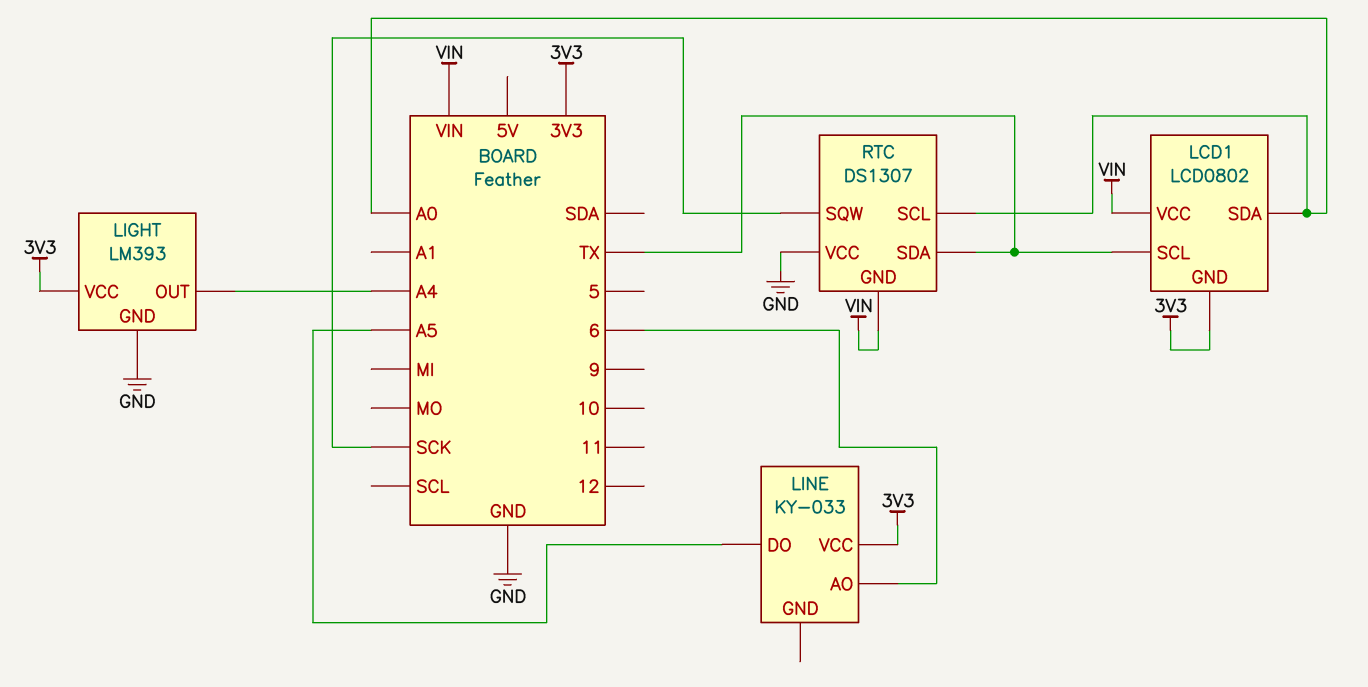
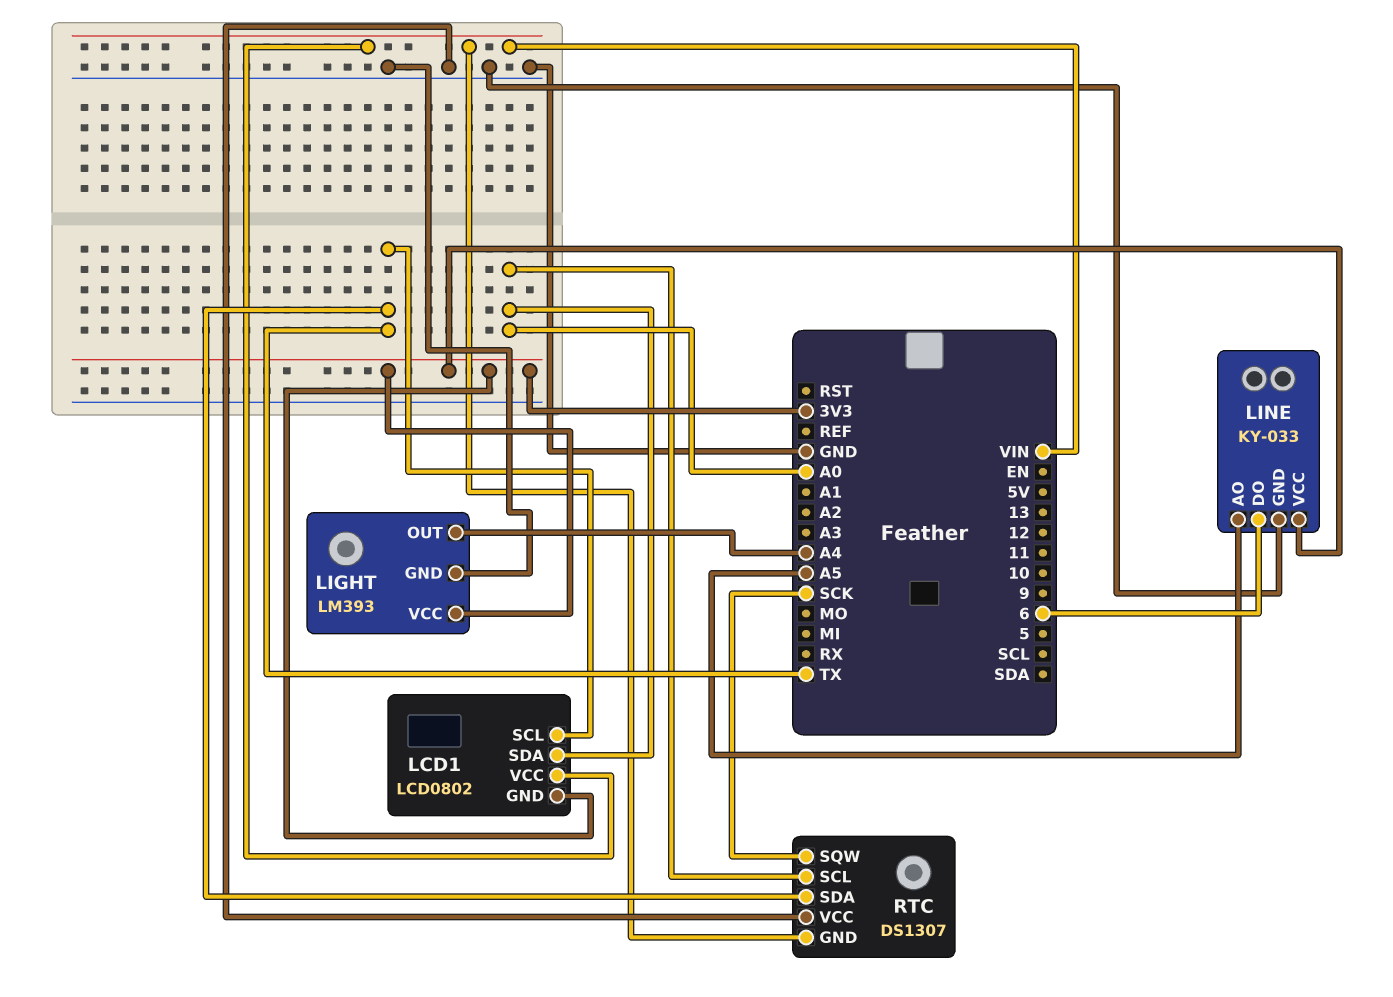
LINE pin AO: 6 -> A5
LINE pin DO: A5 -> 6
LINE pin GND: none -> GND

